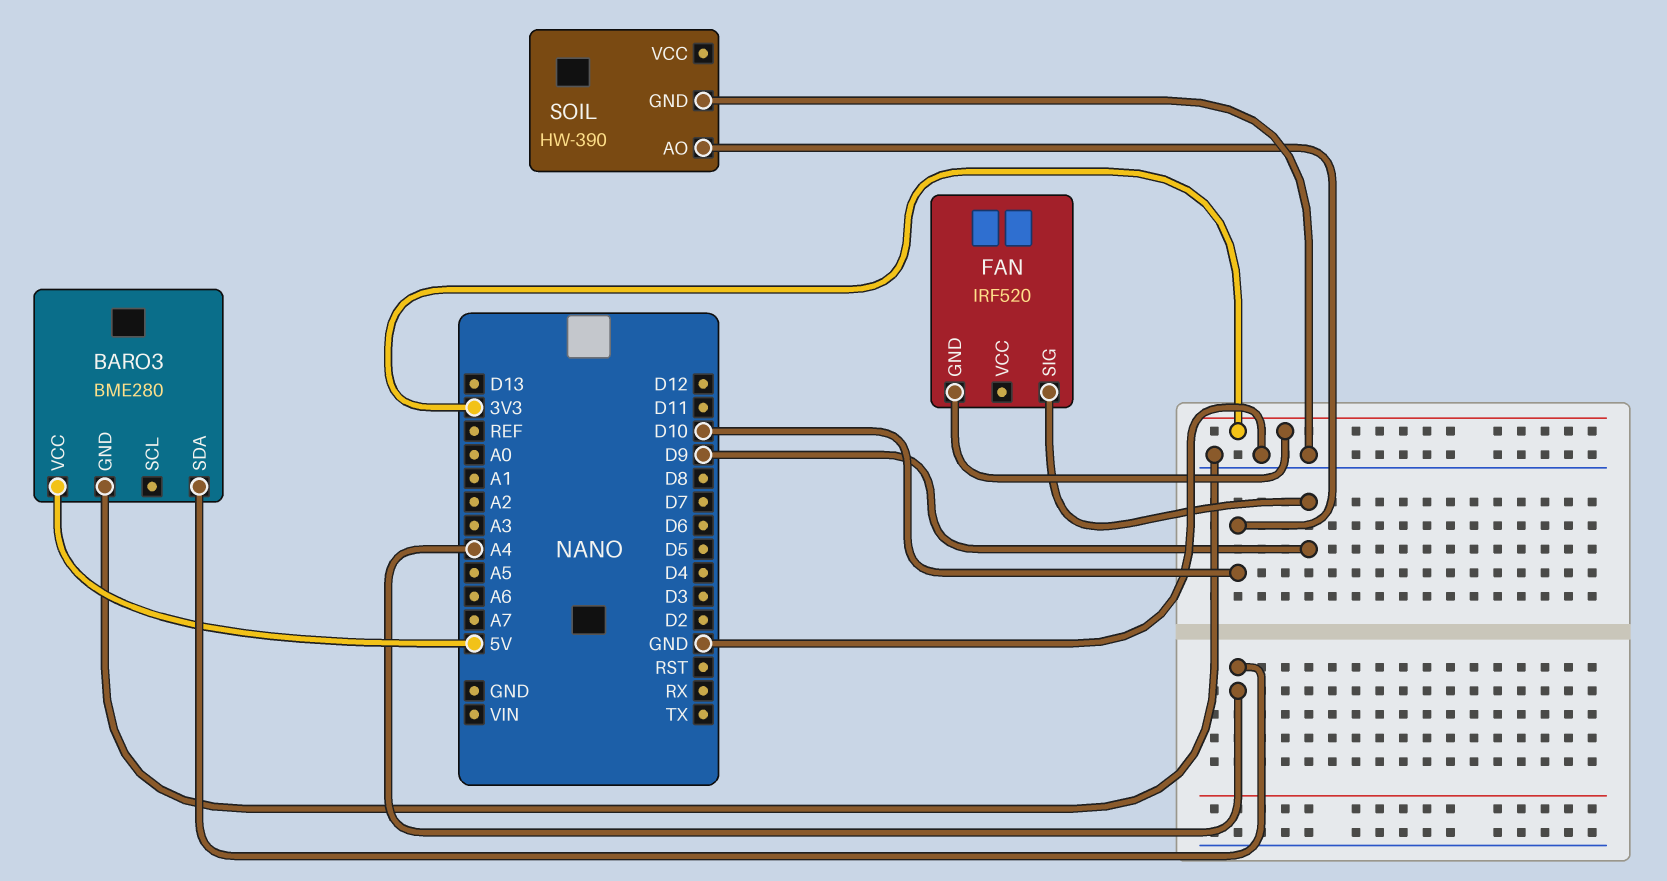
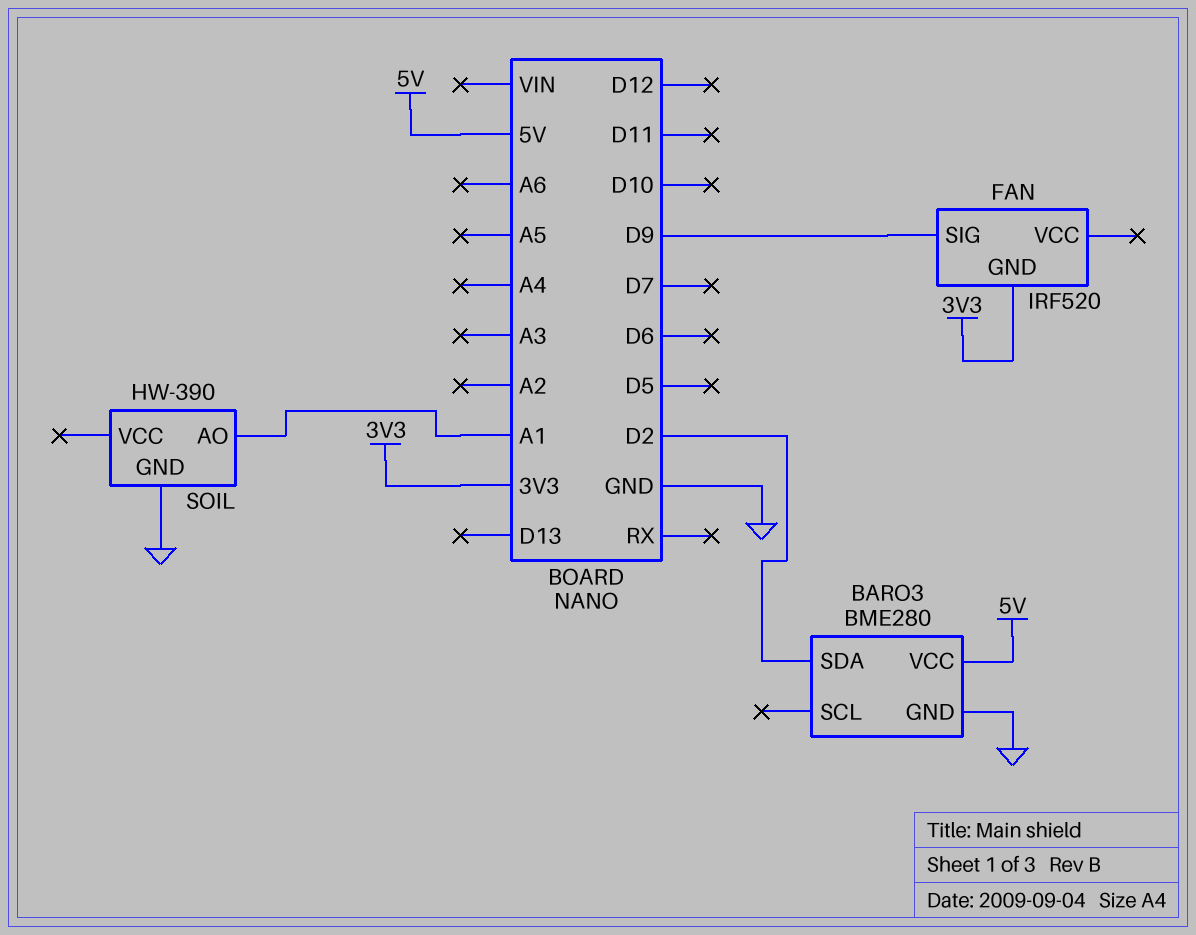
BARO3 pin SDA: A4 -> D2
SOIL pin AO: D10 -> A1

